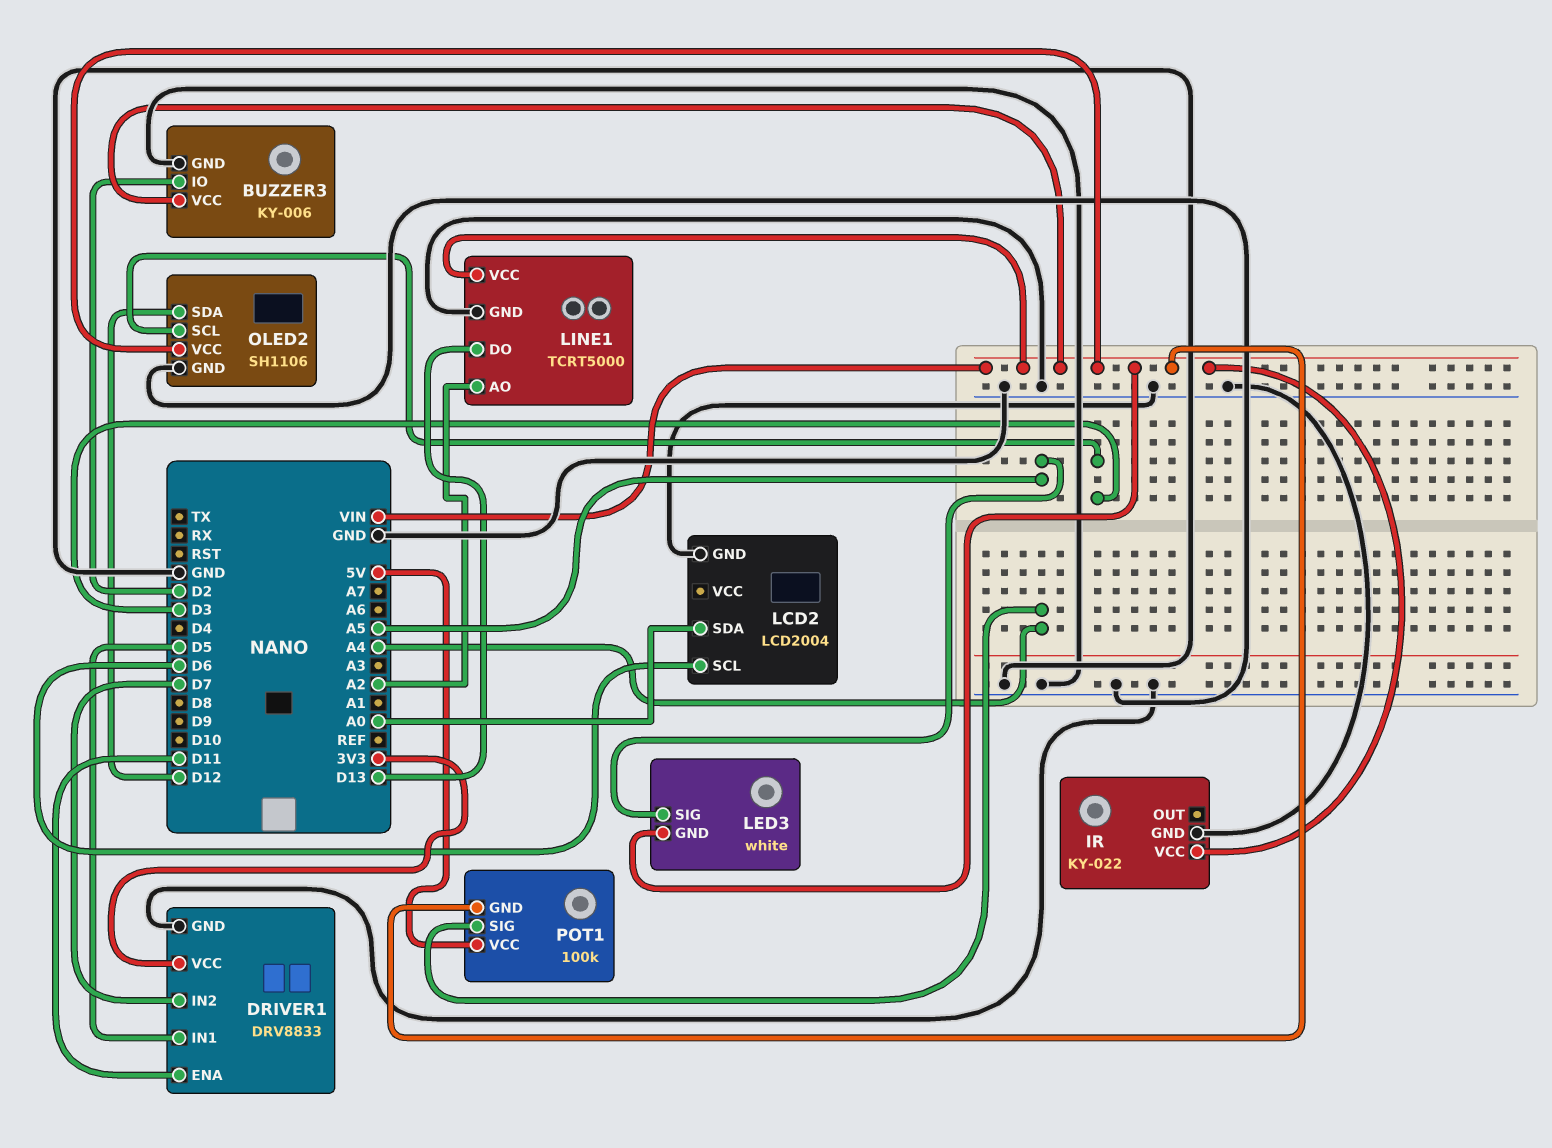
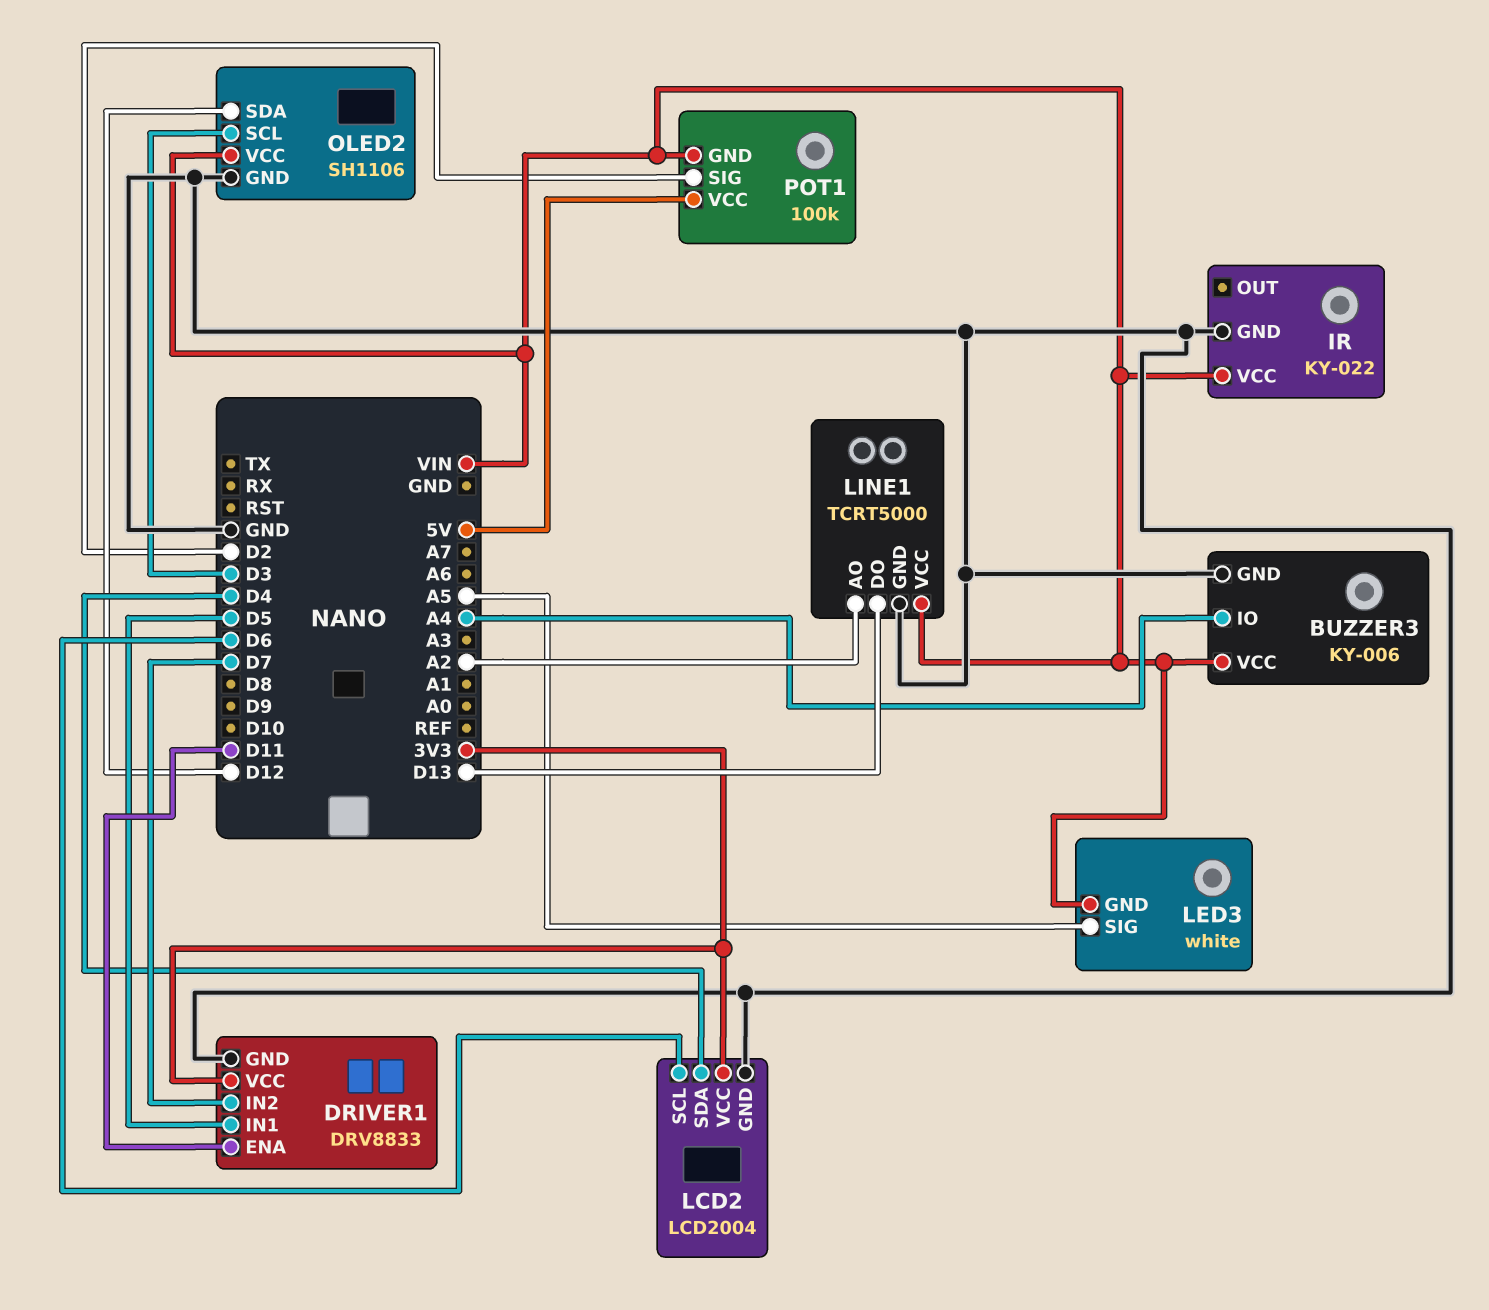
BUZZER3 pin IO: D2 -> A4
LCD2 pin SDA: A0 -> D4
LCD2 pin VCC: none -> 3V3
POT1 pin SIG: A4 -> D2

